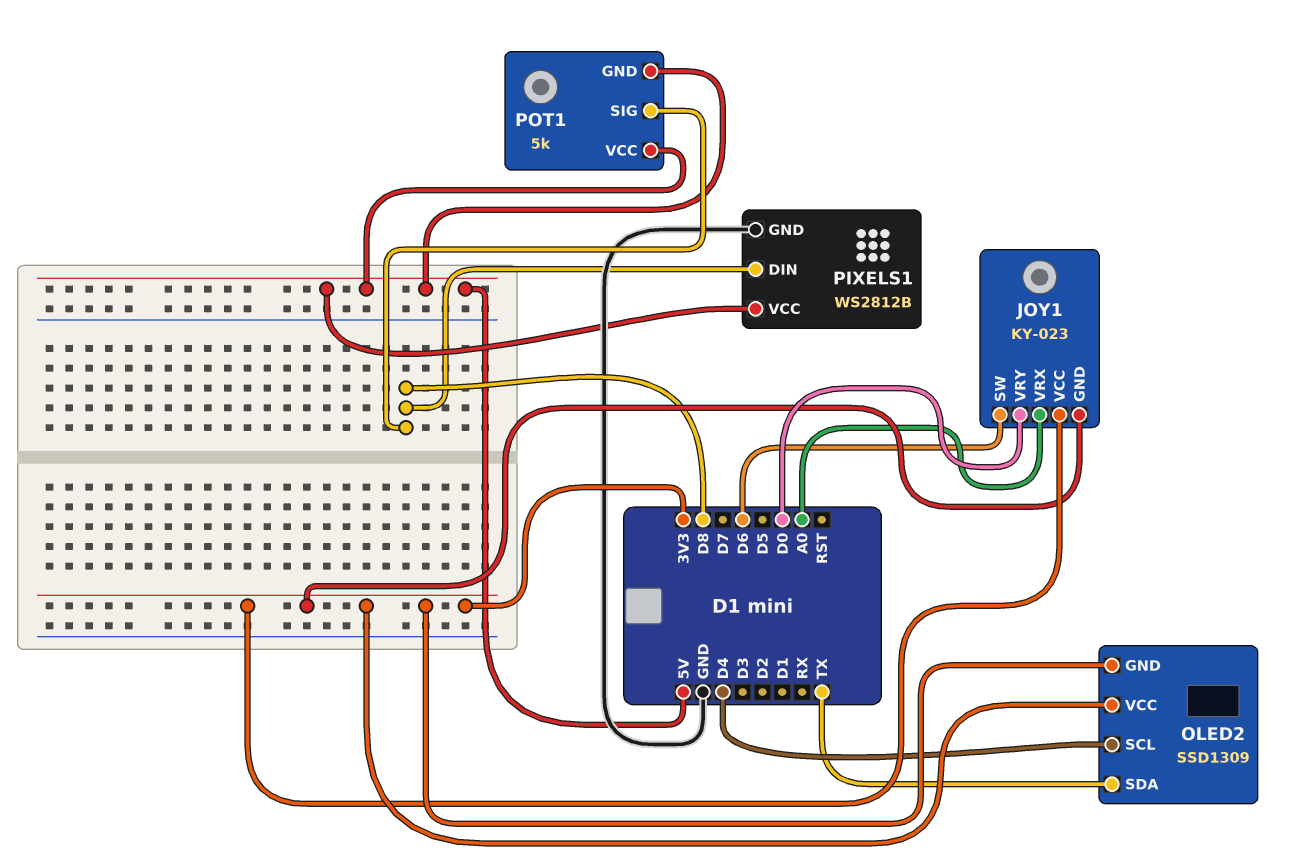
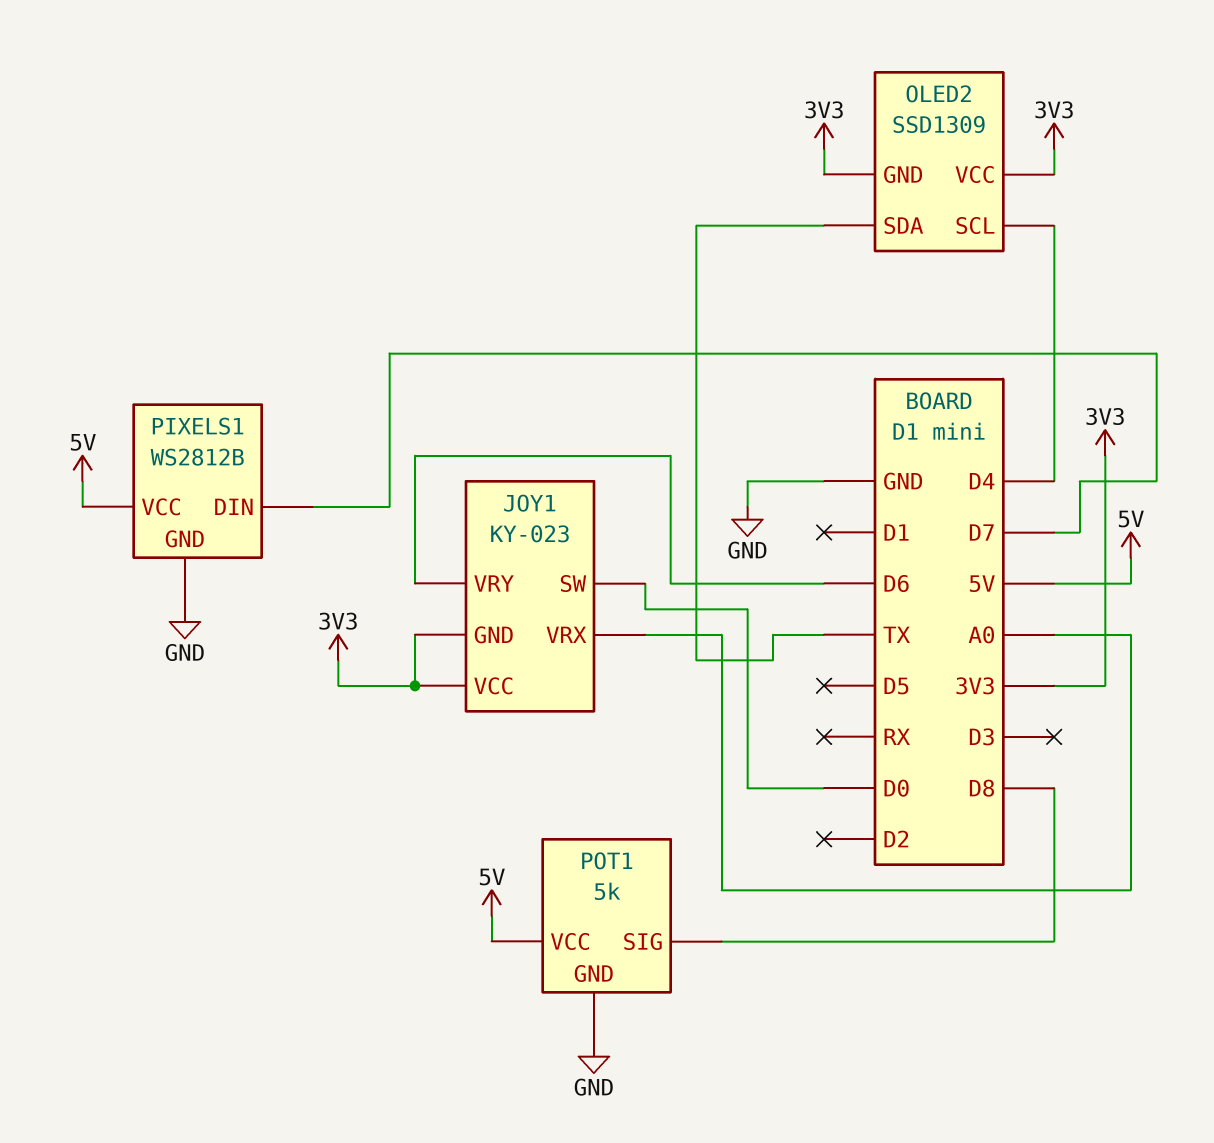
JOY1 pin SW: D6 -> D0
JOY1 pin VRY: D0 -> D6
PIXELS1 pin DIN: D8 -> D7
POT1 pin GND: 5V -> GND

